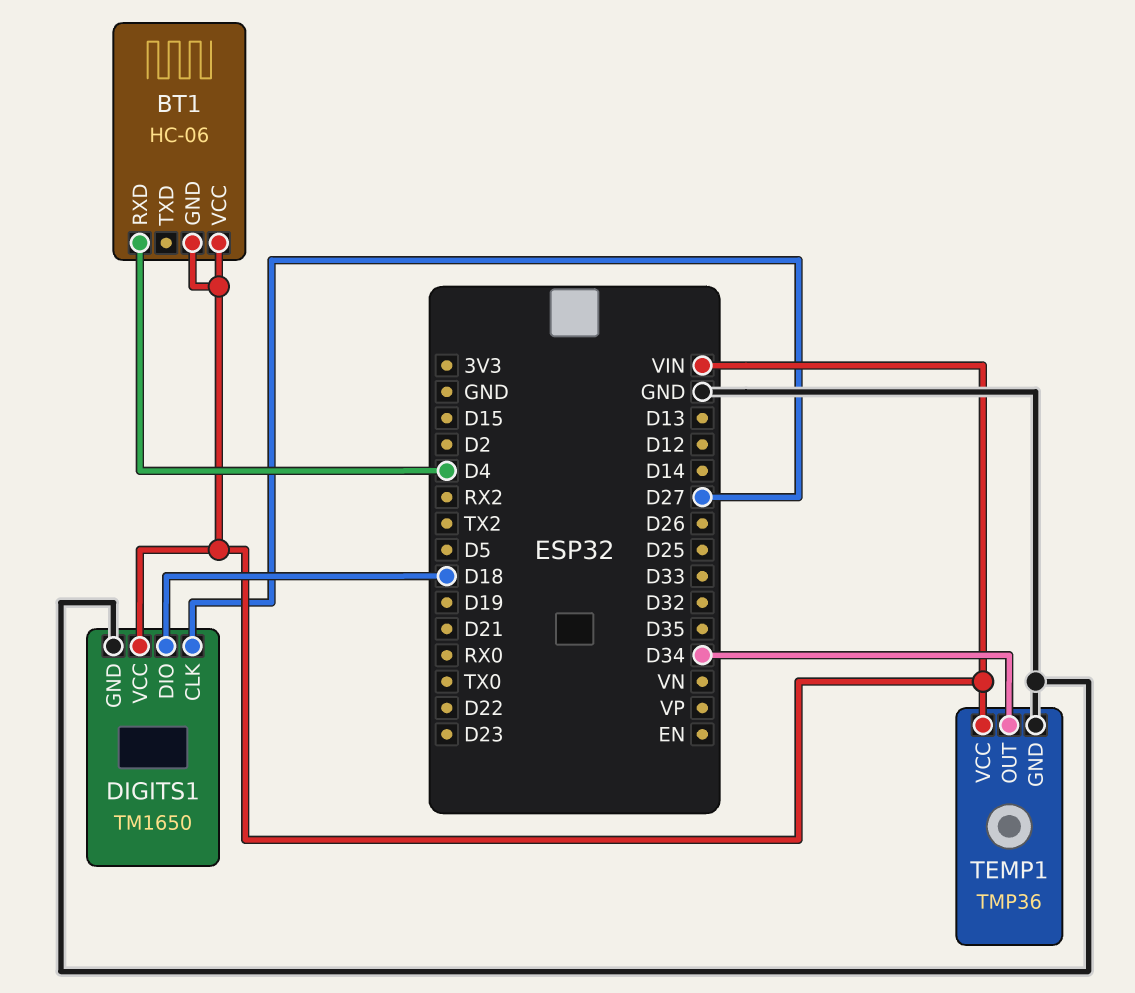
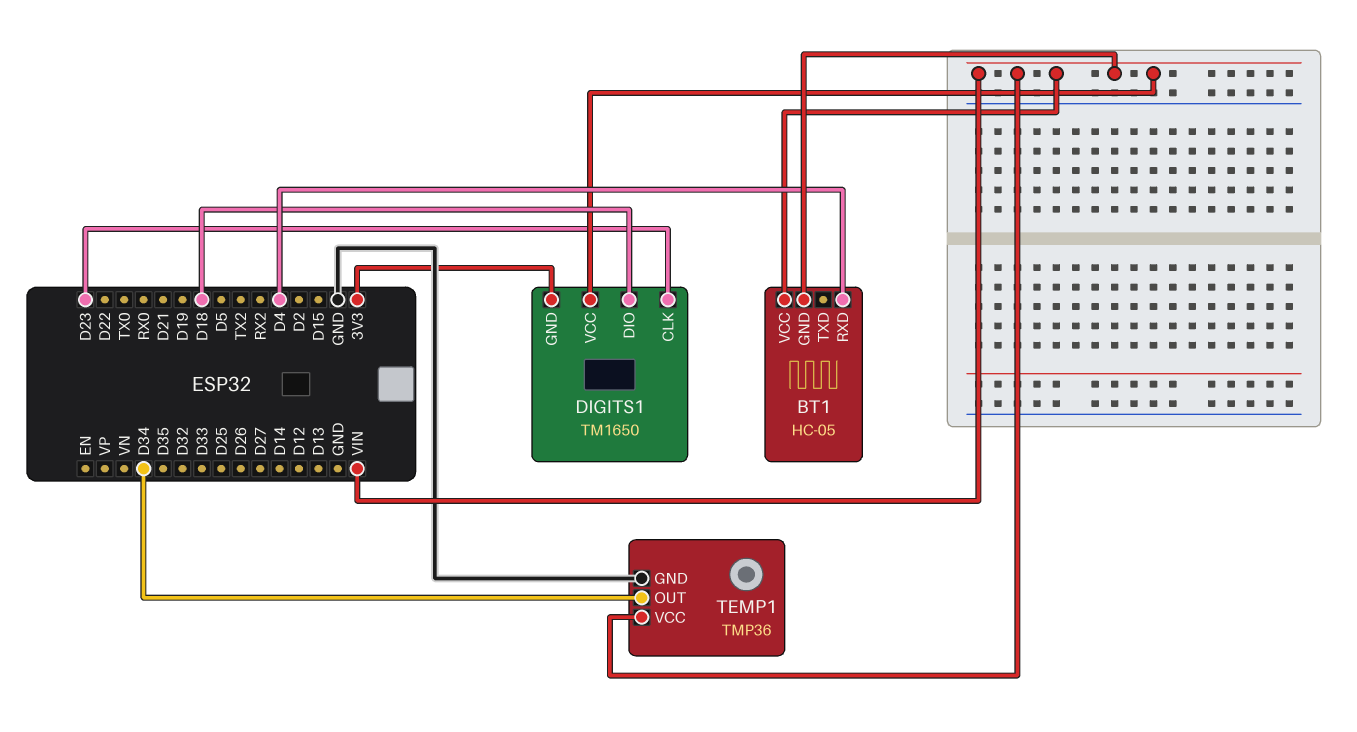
BT1: HC-06 -> HC-05
DIGITS1 pin CLK: D27 -> D23
DIGITS1 pin GND: GND -> 3V3

